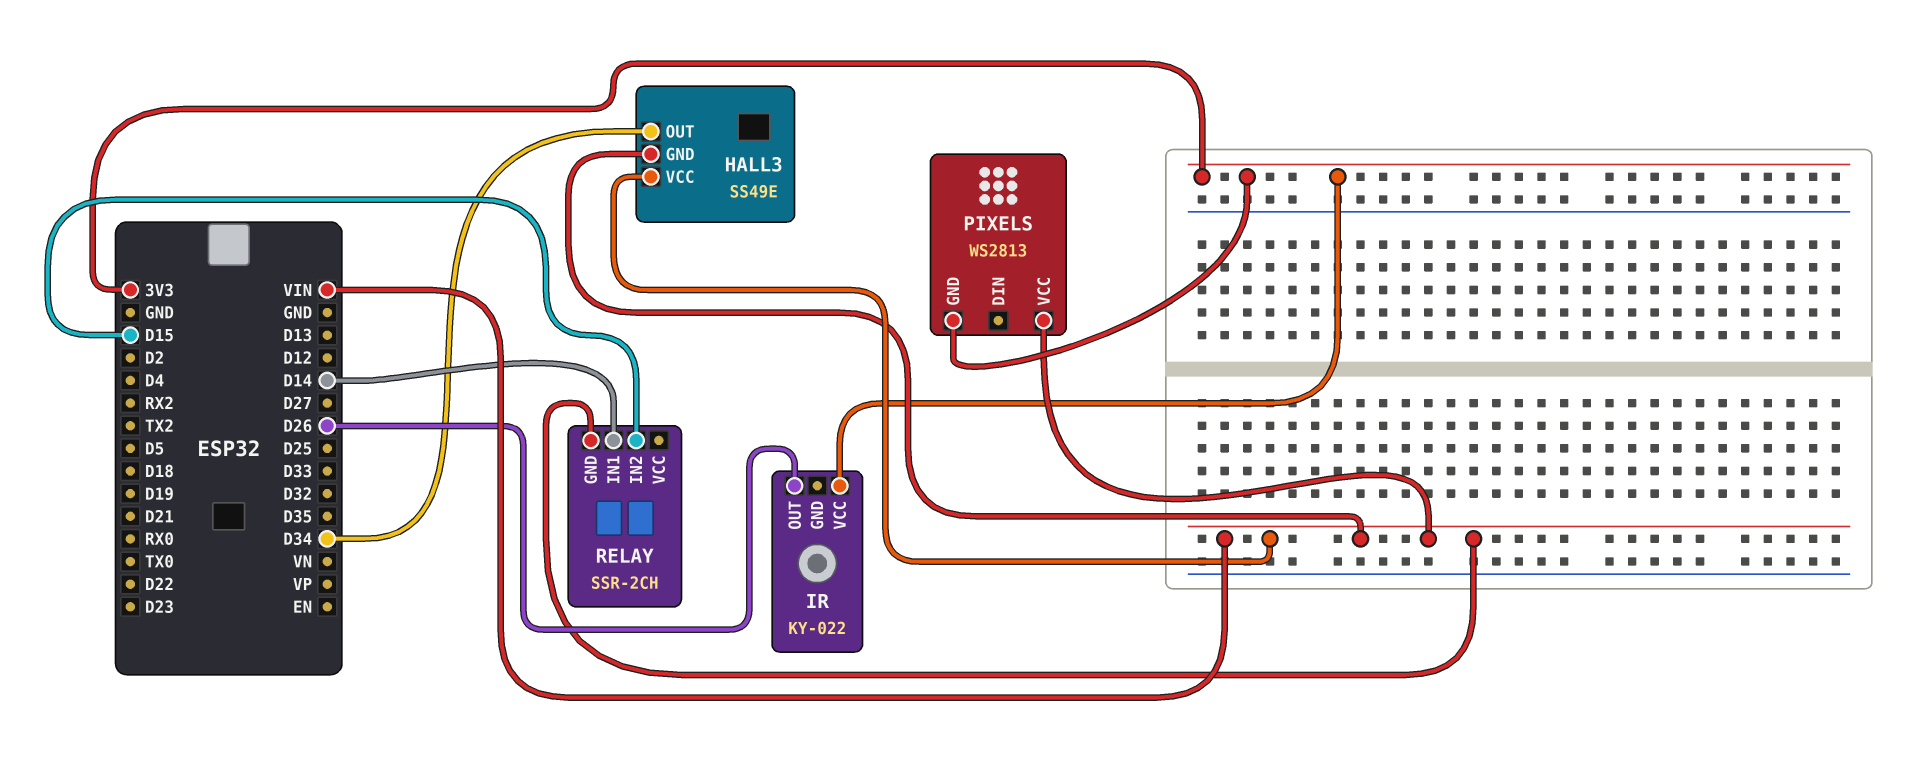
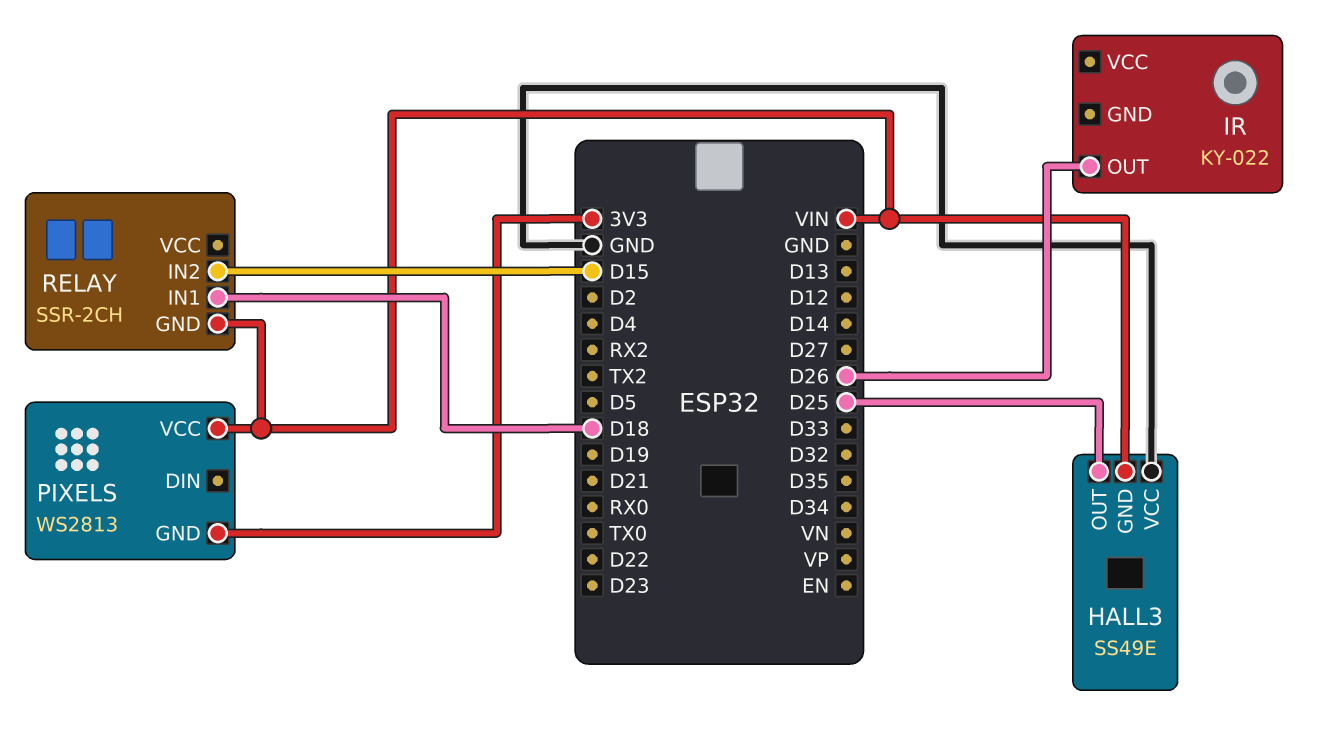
HALL3 pin OUT: D34 -> D25
HALL3 pin VCC: VIN -> GND
IR pin VCC: 3V3 -> none
RELAY pin IN1: D14 -> D18

